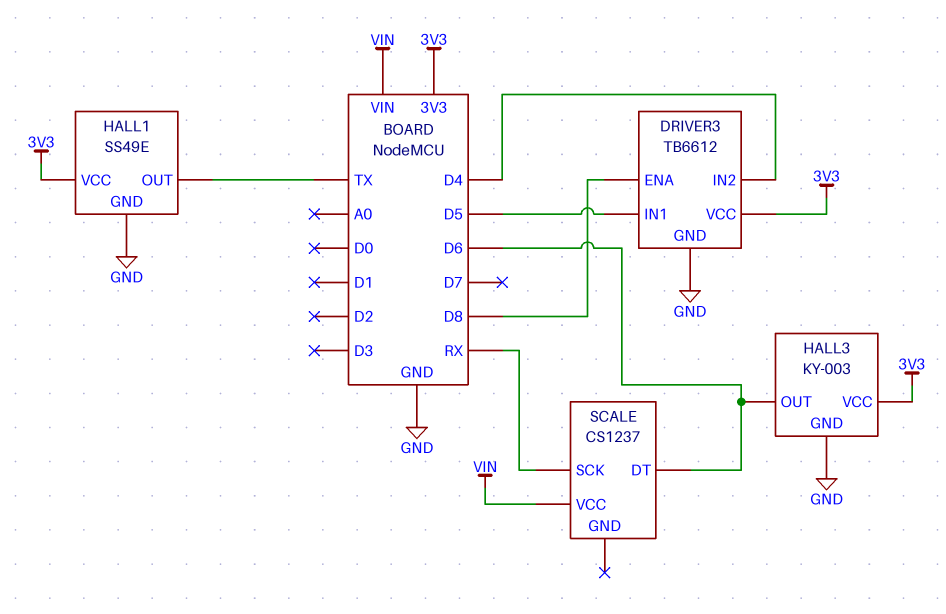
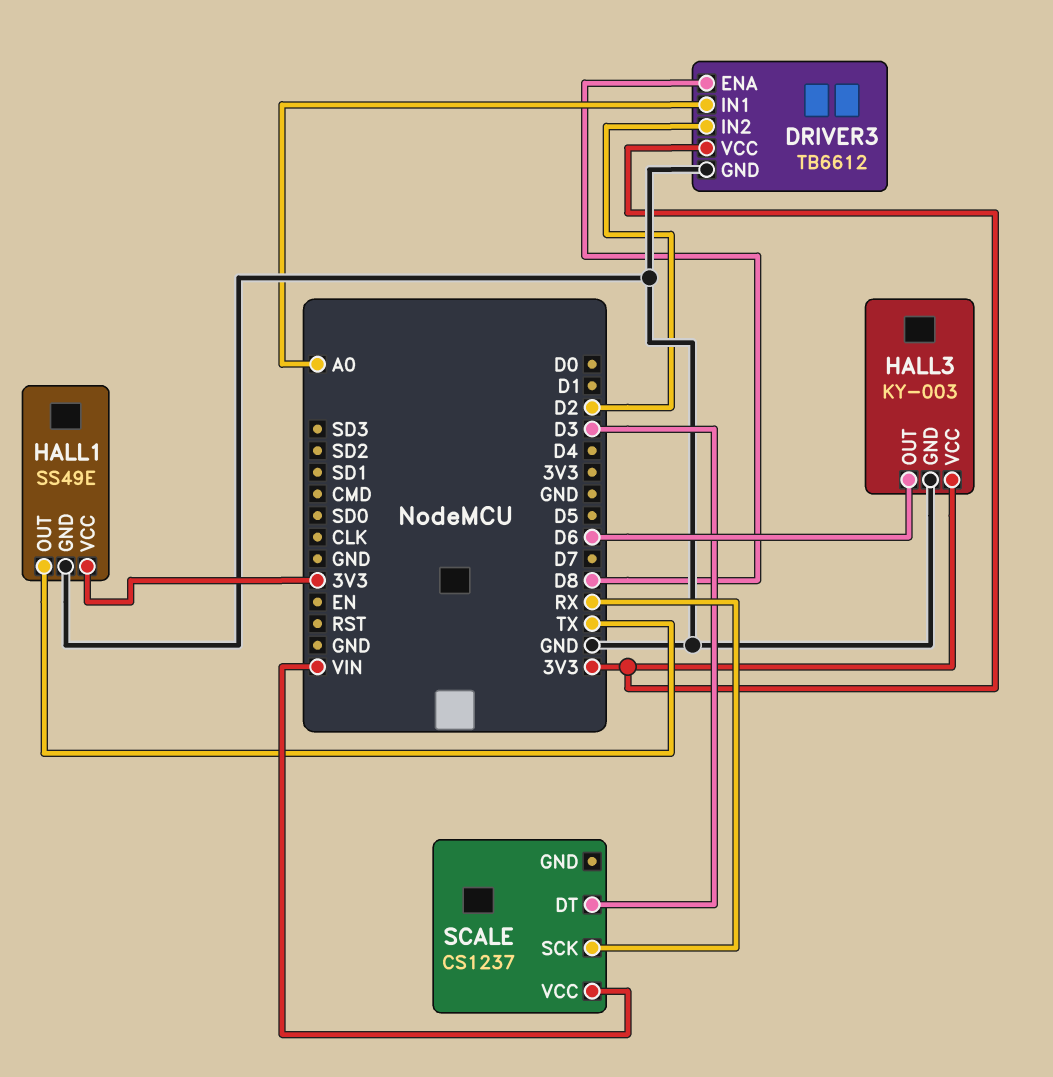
DRIVER3 pin IN1: D5 -> A0
DRIVER3 pin IN2: D4 -> D2
SCALE pin DT: D6 -> D3

